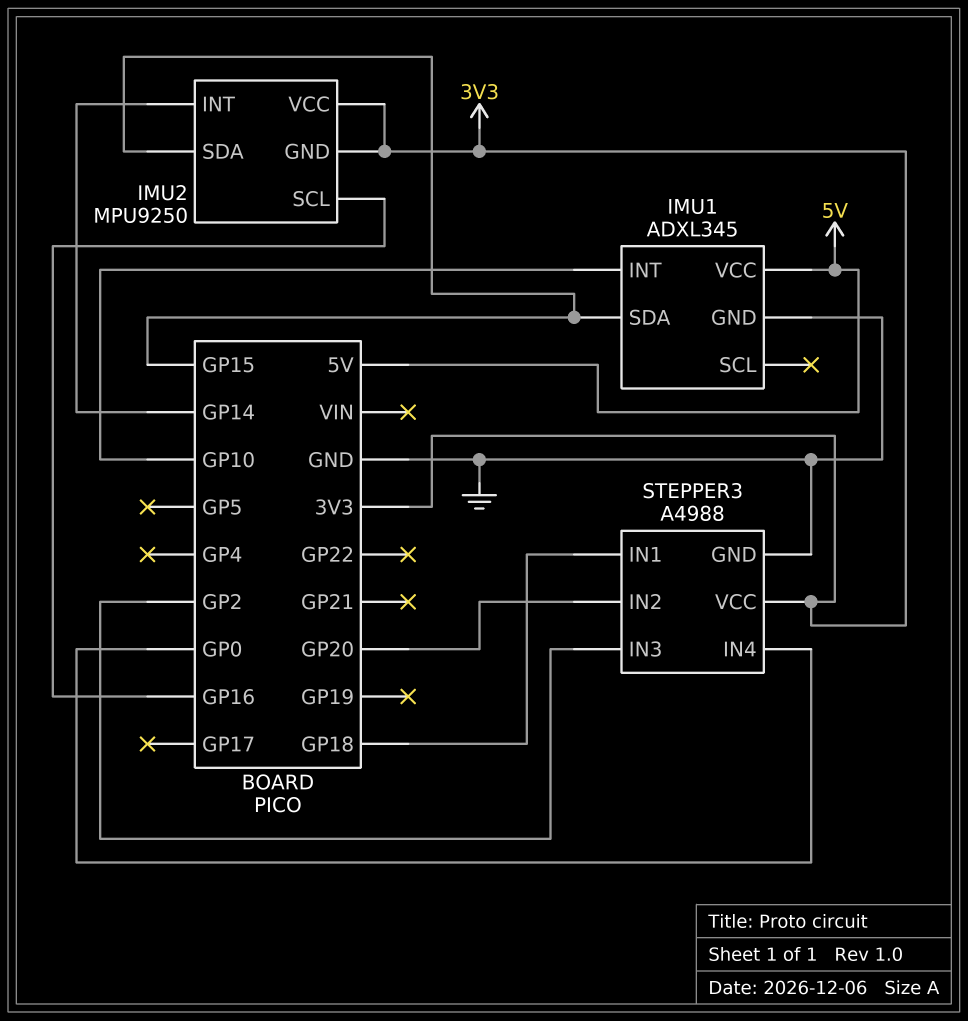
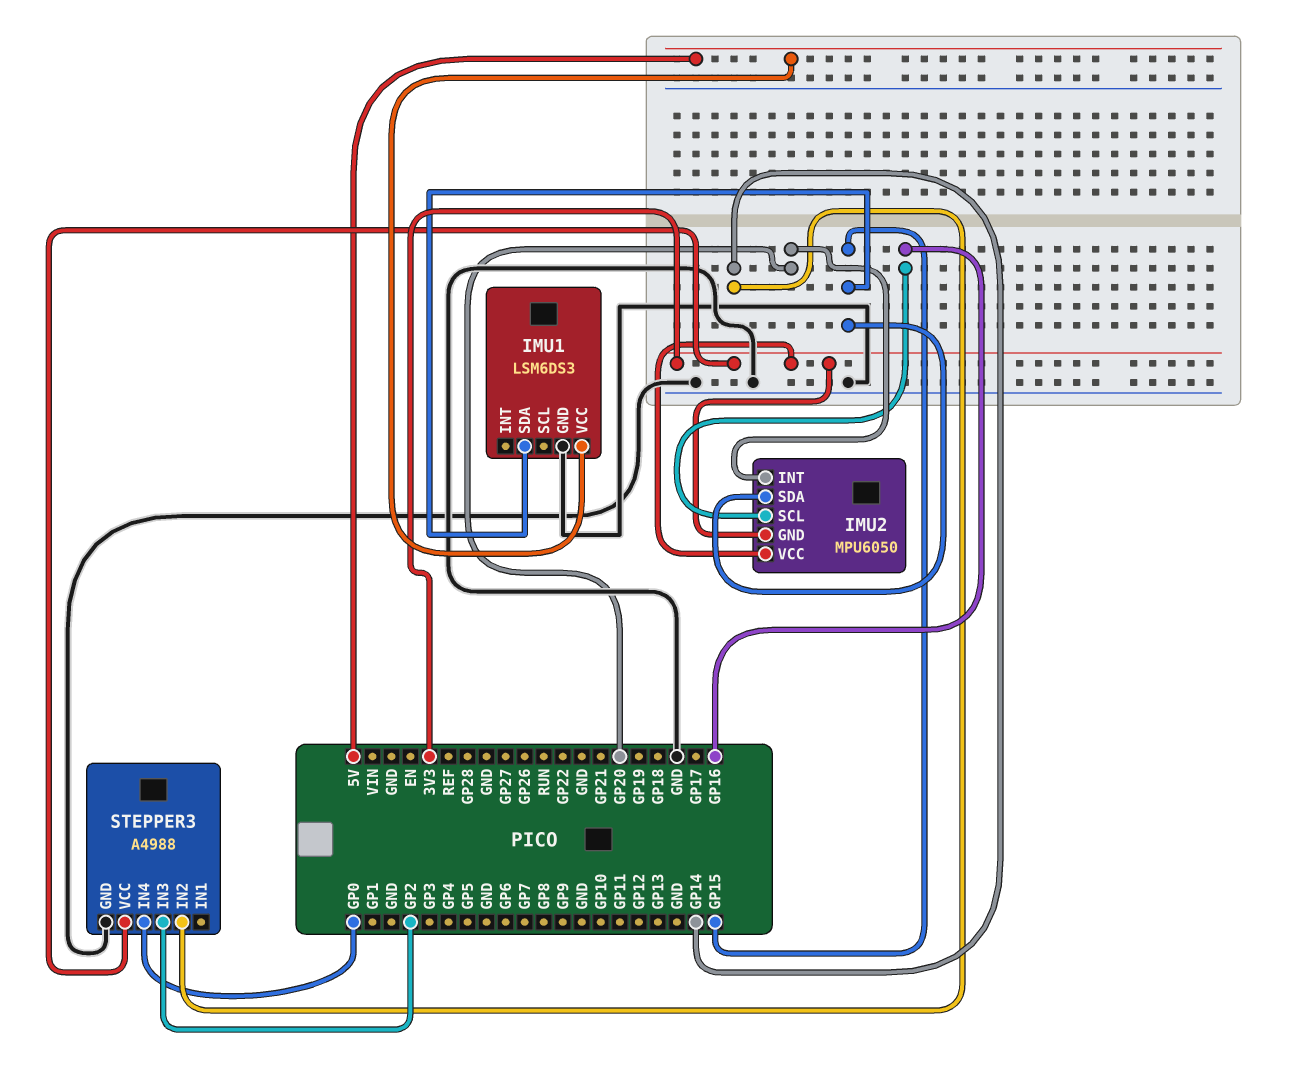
IMU1: ADXL345 -> LSM6DS3
IMU1 pin INT: GP10 -> none
IMU2: MPU9250 -> MPU6050
IMU2 pin INT: GP14 -> GP20
STEPPER3 pin IN1: GP18 -> none
STEPPER3 pin IN2: GP20 -> GP14

